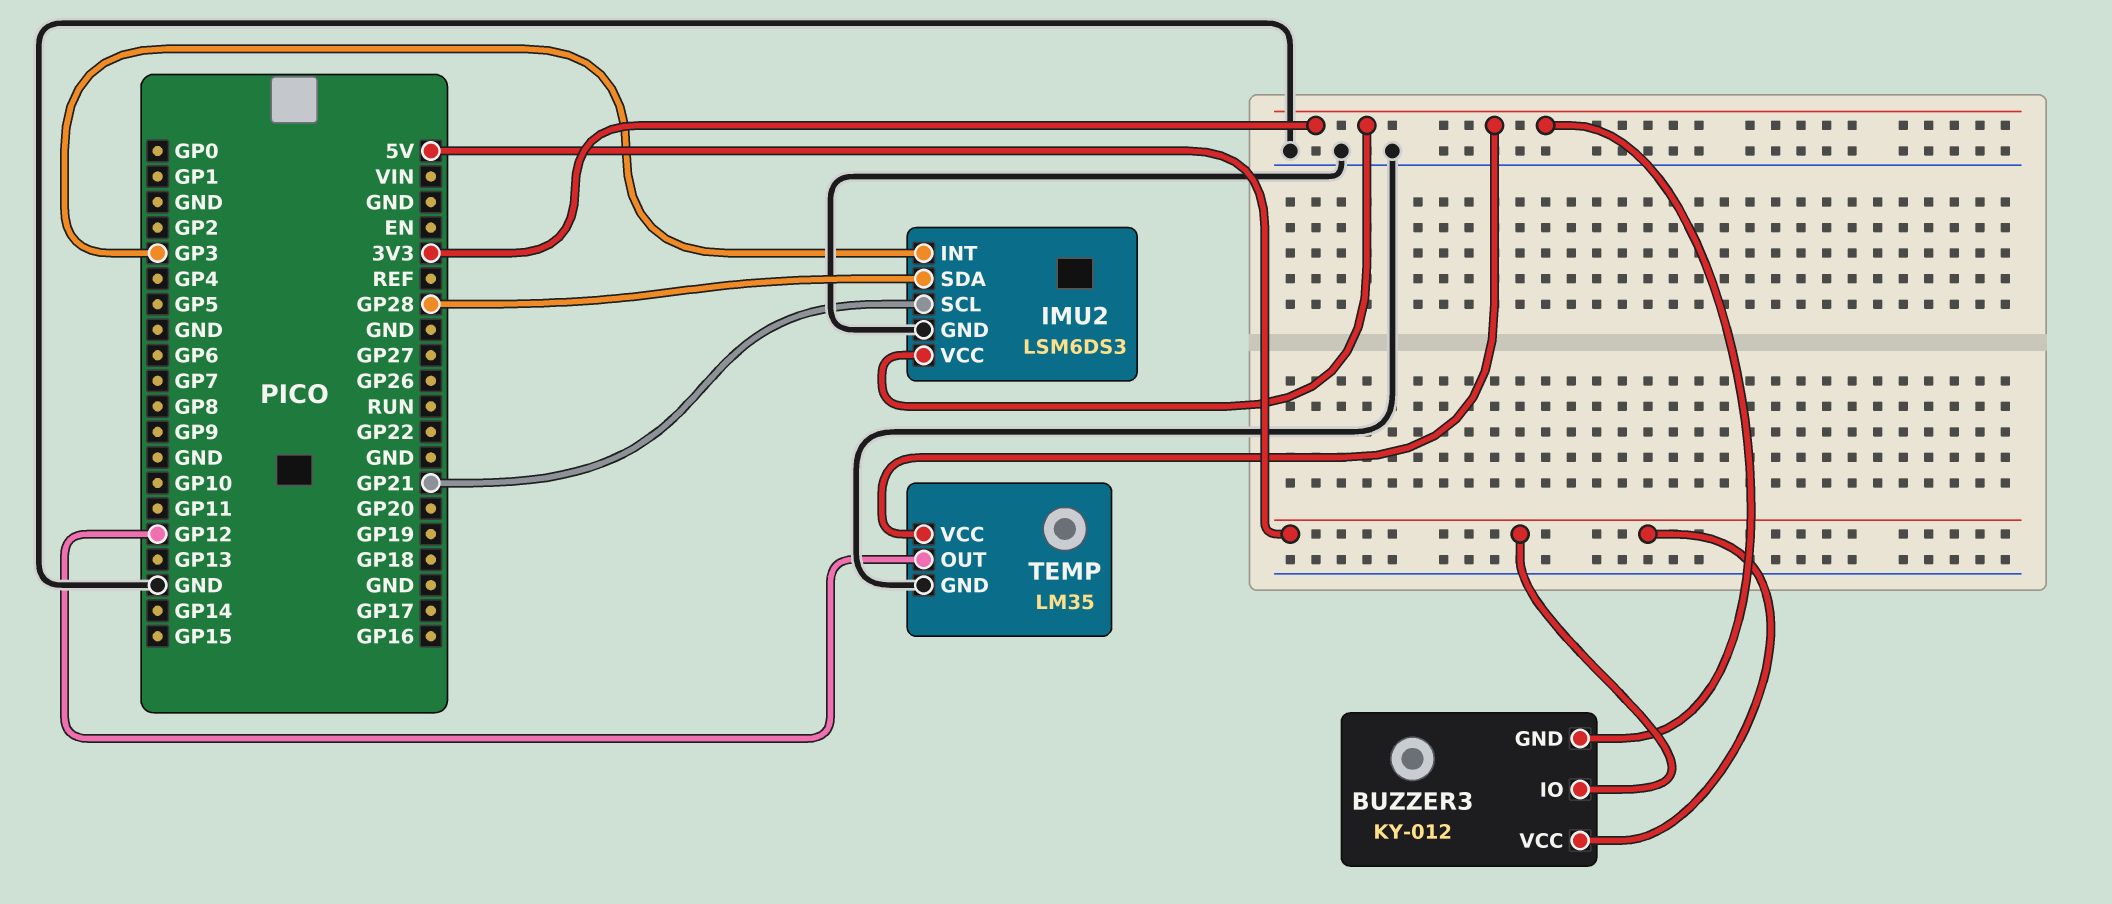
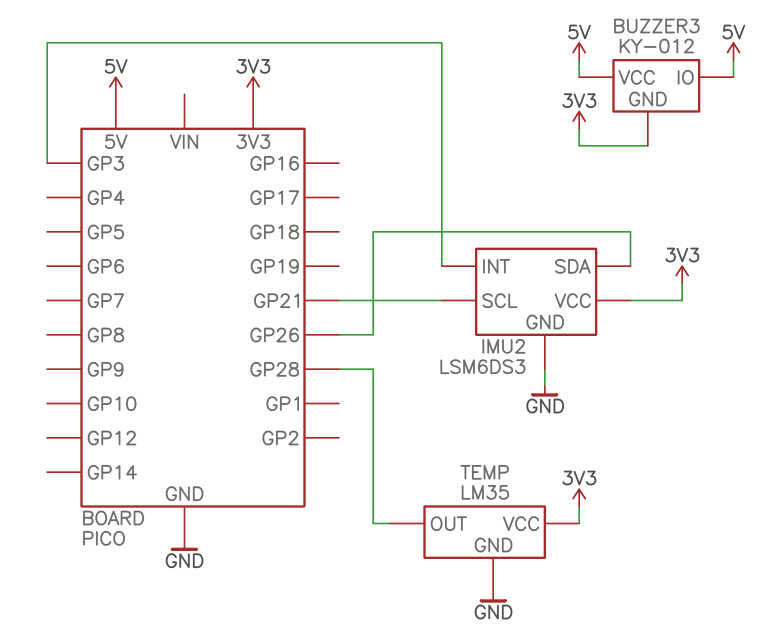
IMU2 pin SDA: GP28 -> GP26
TEMP pin OUT: GP12 -> GP28

